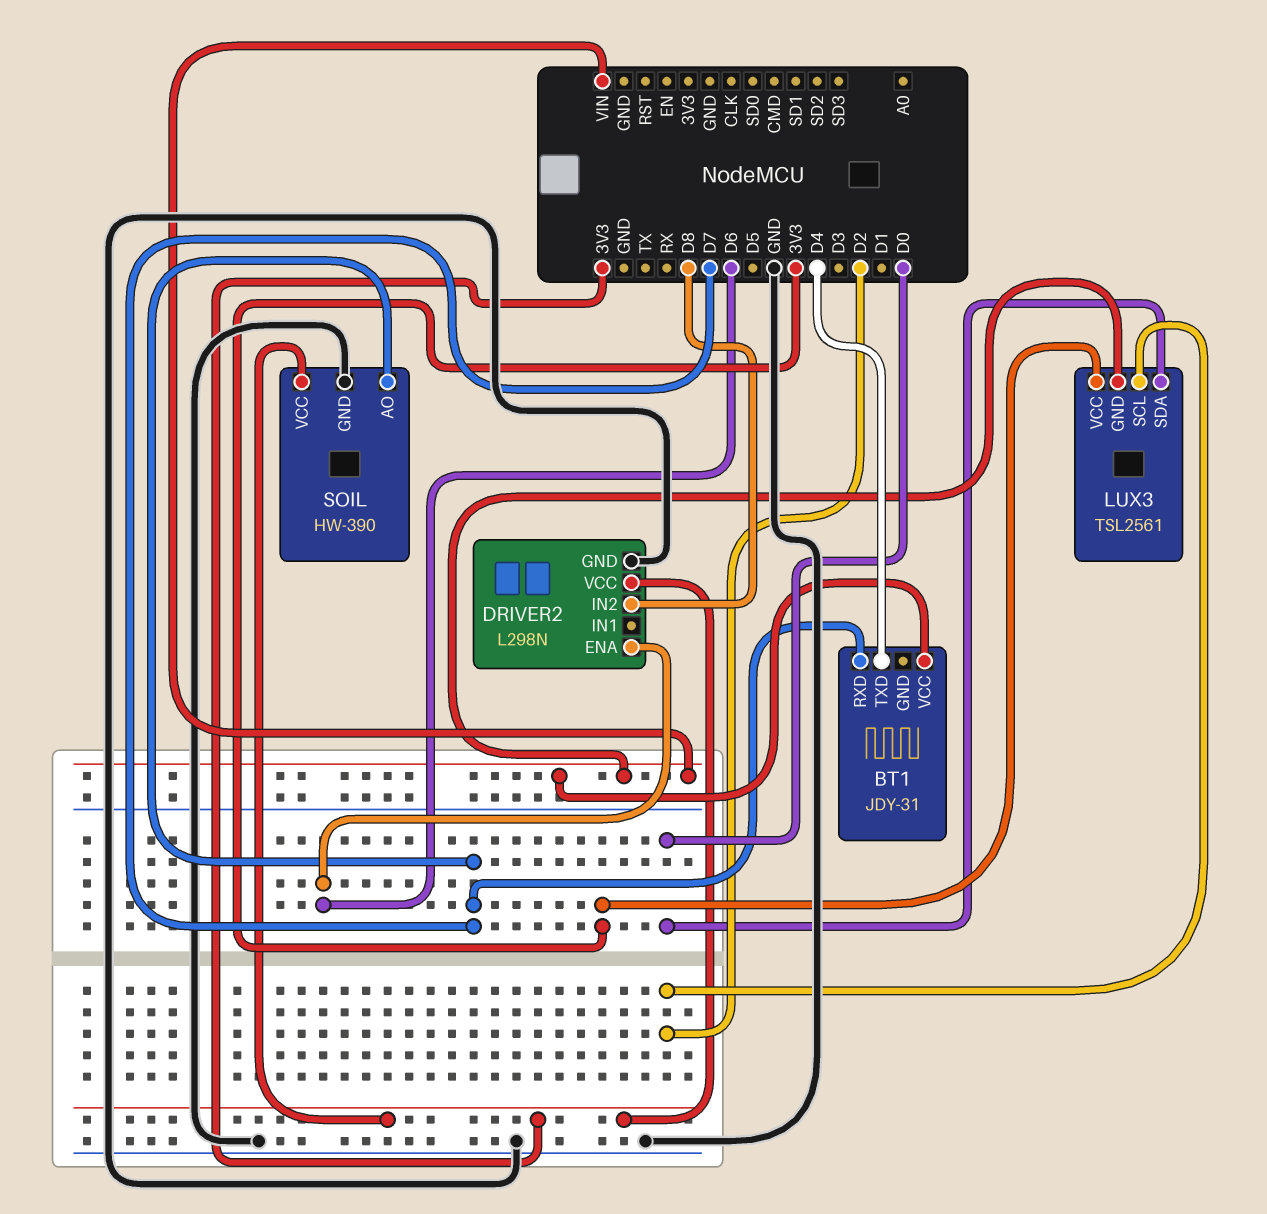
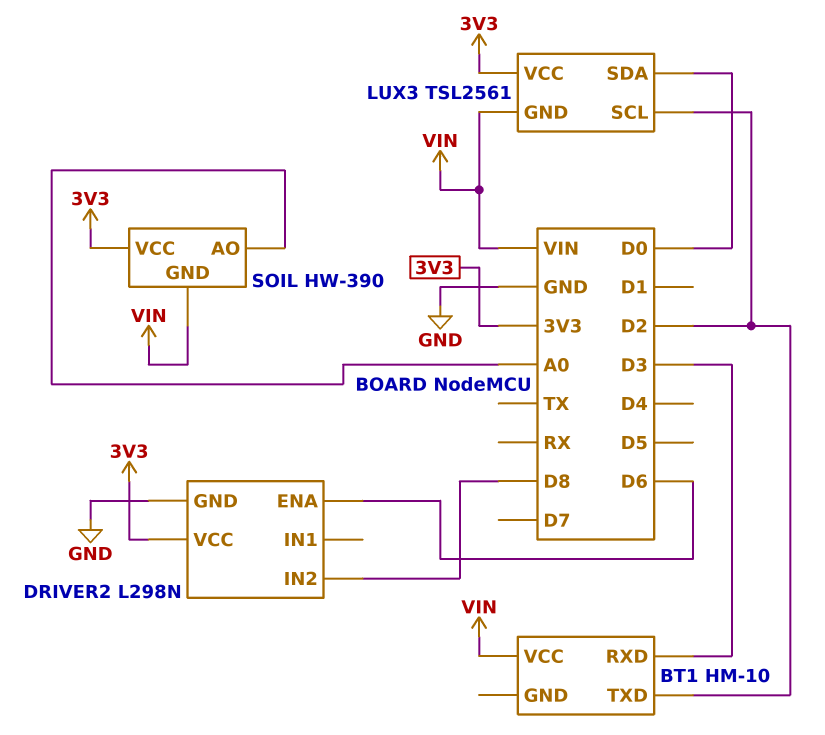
BT1: JDY-31 -> HM-10
BT1 pin RXD: D7 -> D3
BT1 pin TXD: D4 -> D2
SOIL pin AO: D7 -> A0
SOIL pin GND: GND -> VIN

